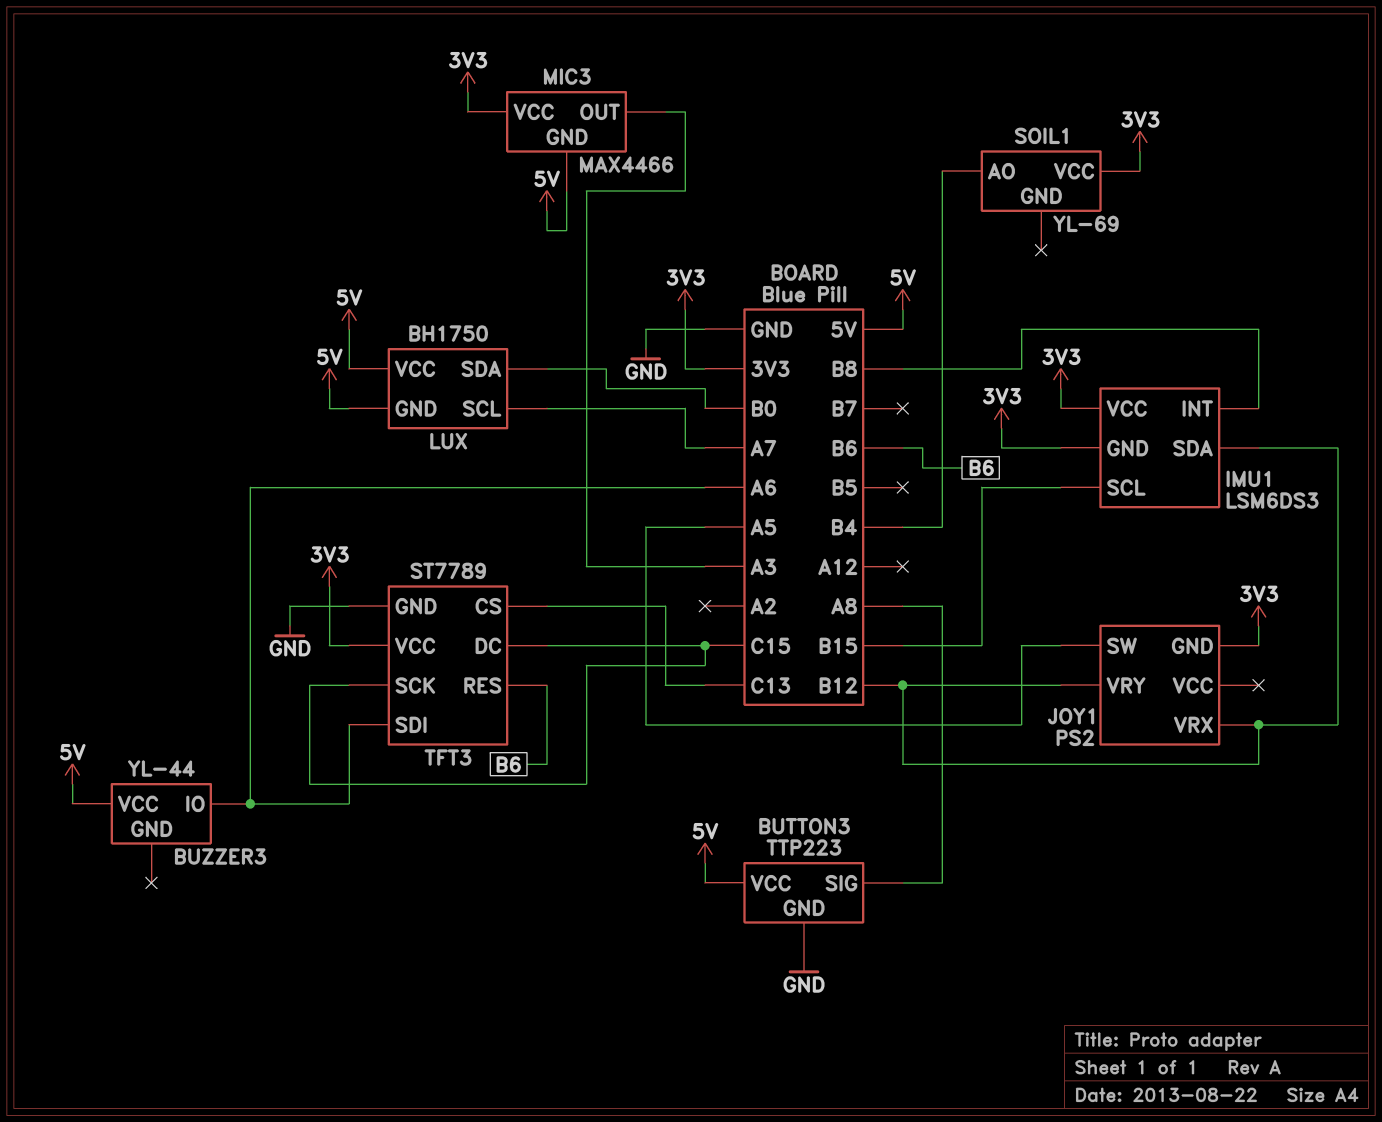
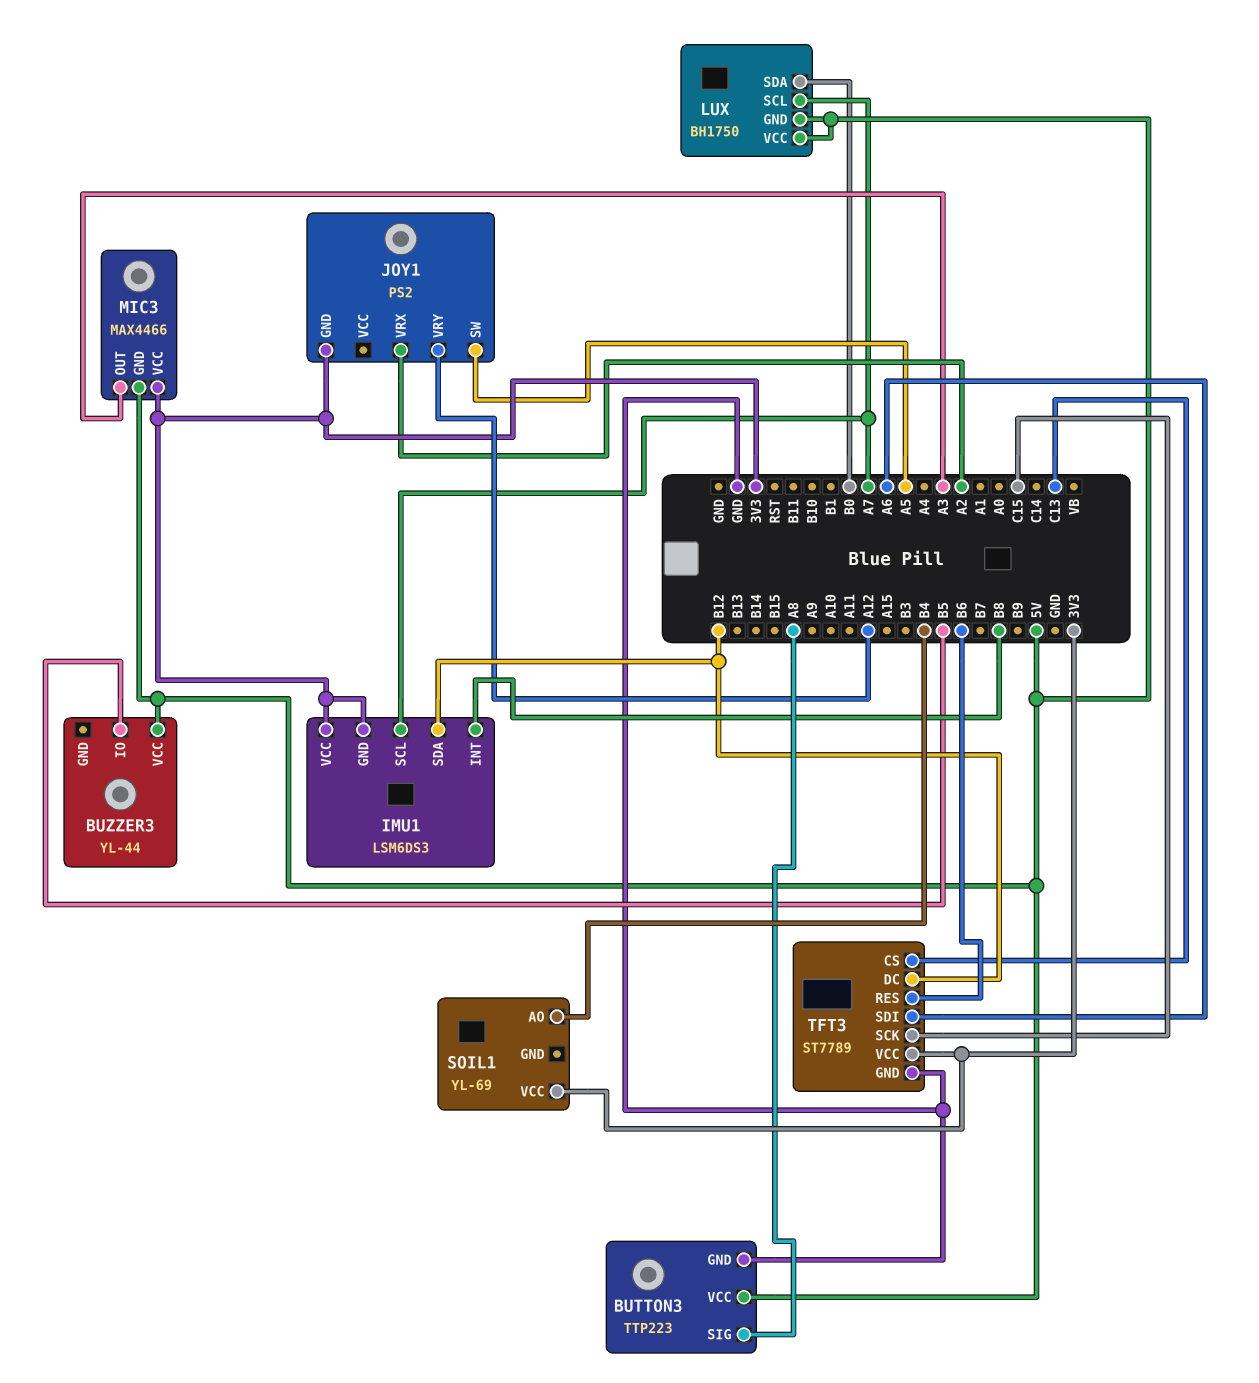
BUZZER3 pin IO: A6 -> B5
IMU1 pin SCL: B15 -> A7
JOY1 pin VRX: B12 -> A2
JOY1 pin VRY: B12 -> A12
TFT3 pin DC: C15 -> B12

